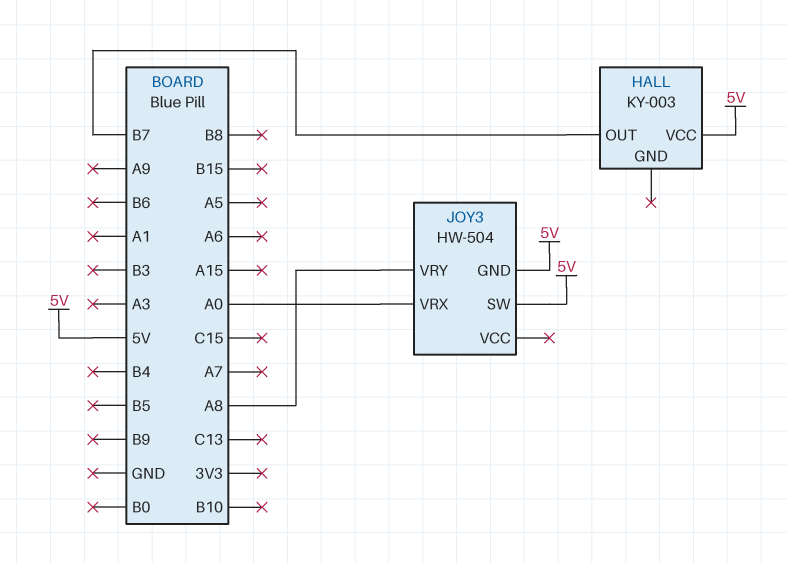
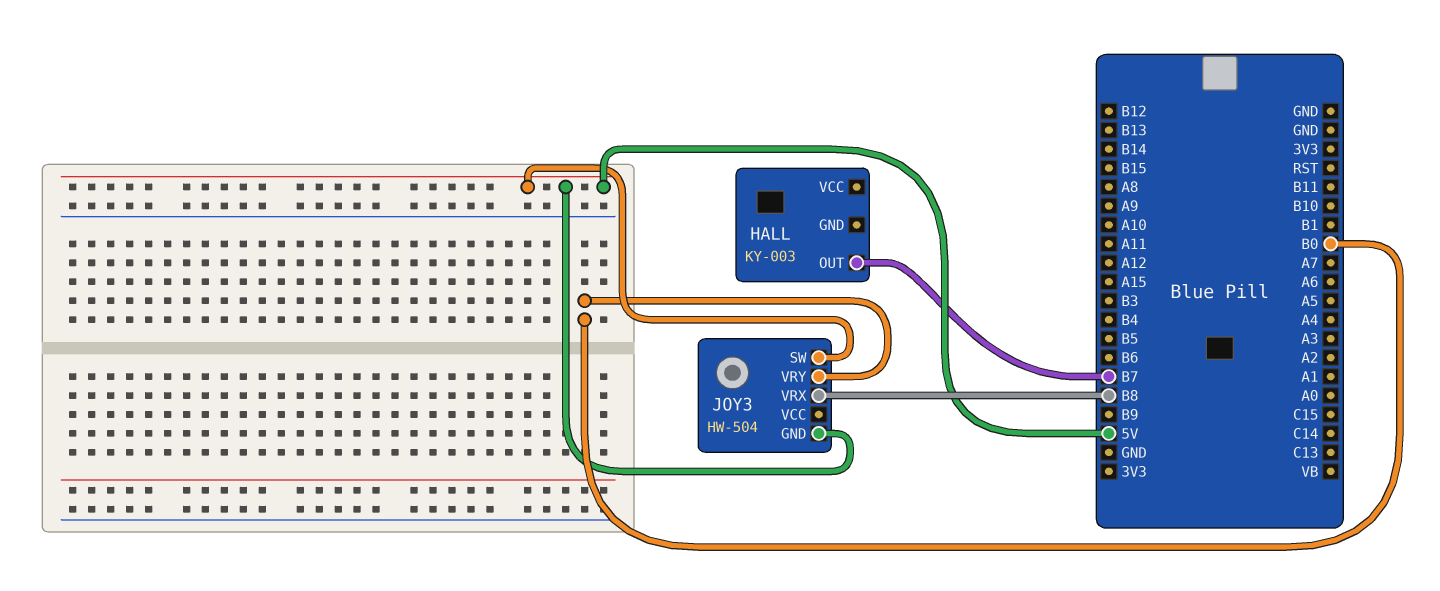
HALL pin VCC: 5V -> none
JOY3 pin VRX: A0 -> B8
JOY3 pin VRY: A8 -> B0

